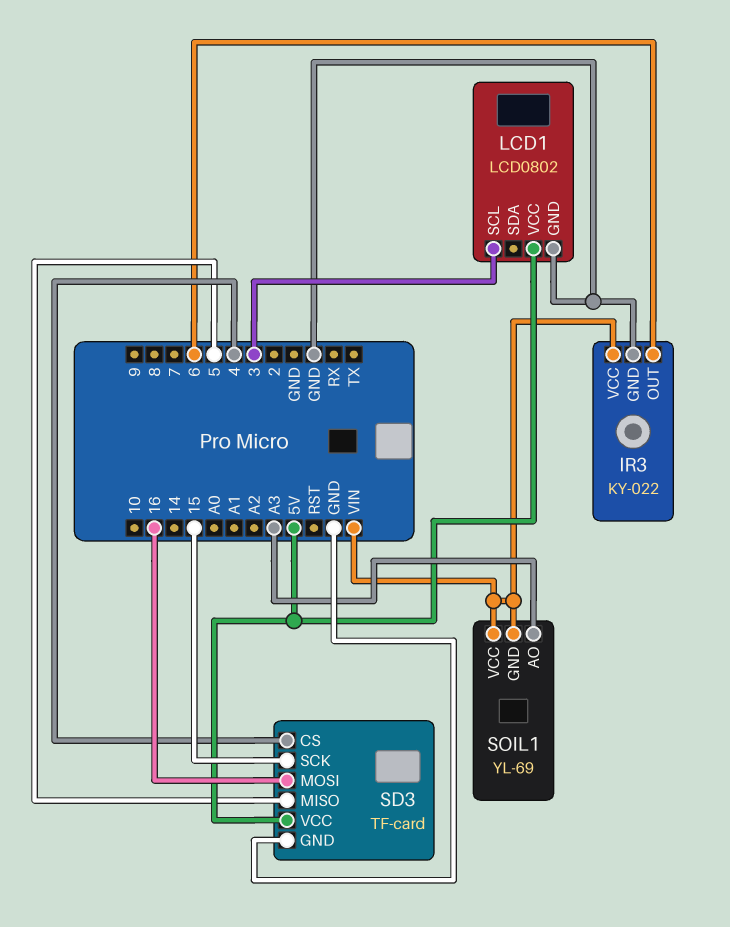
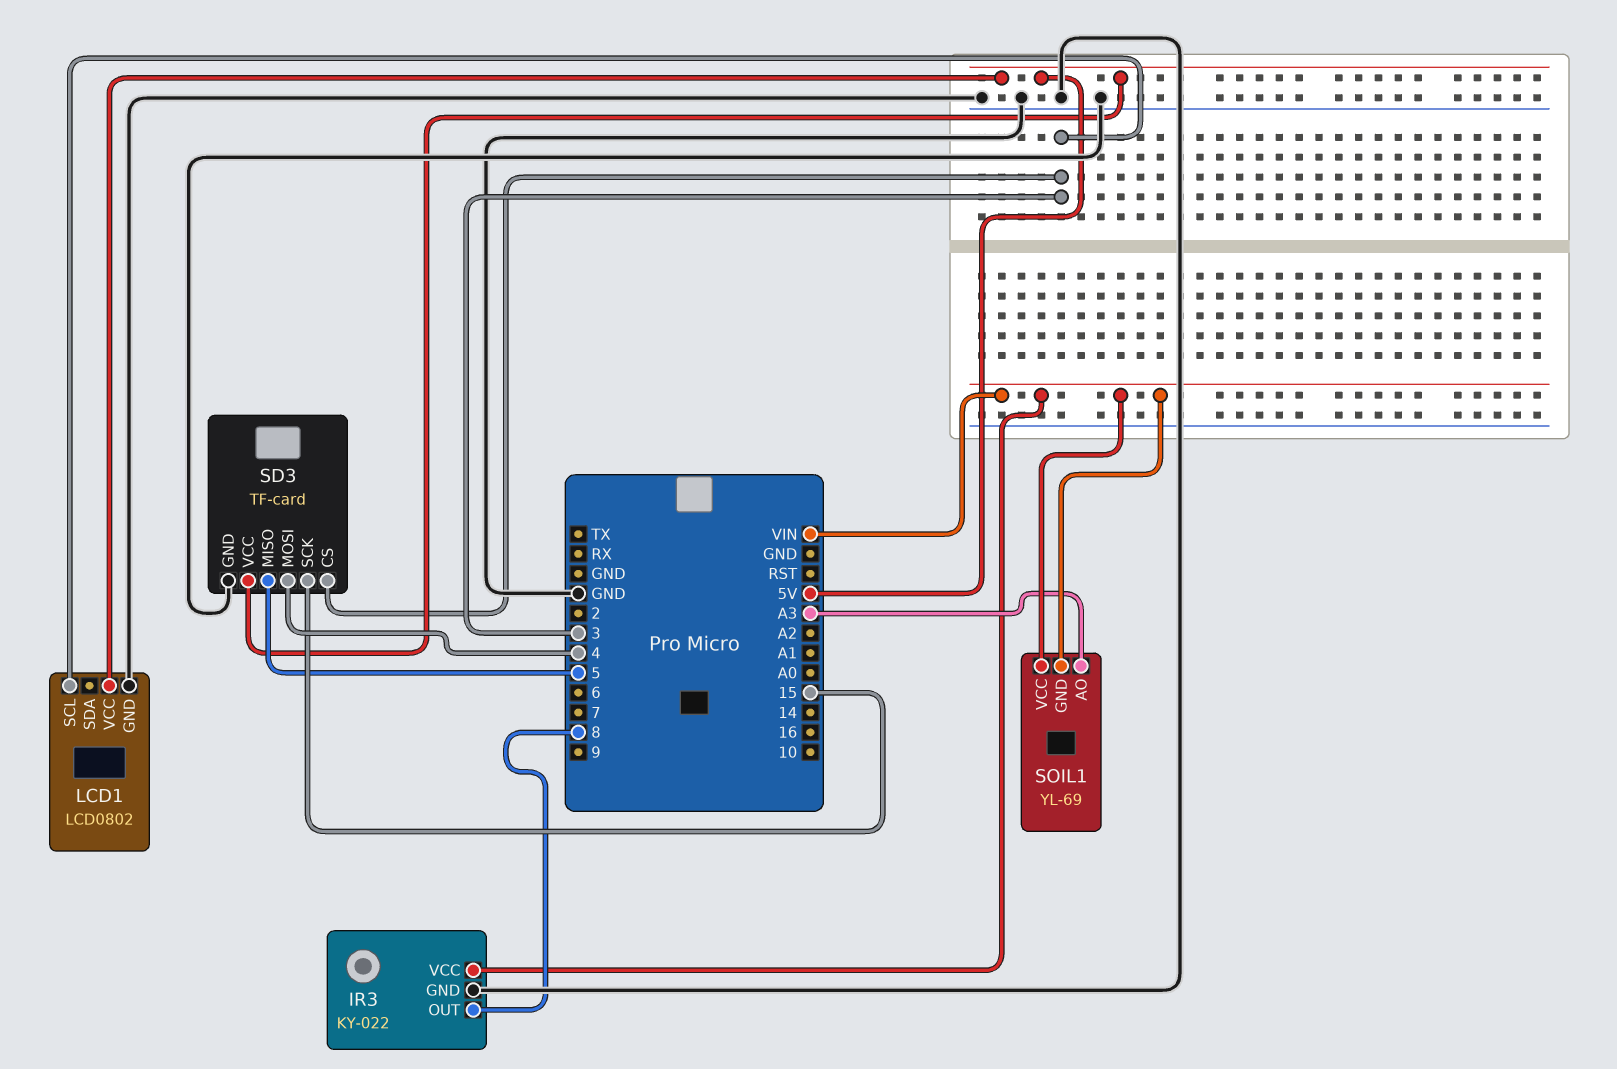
IR3 pin OUT: 6 -> 8
SD3 pin CS: 4 -> 3
SD3 pin MOSI: 16 -> 4

